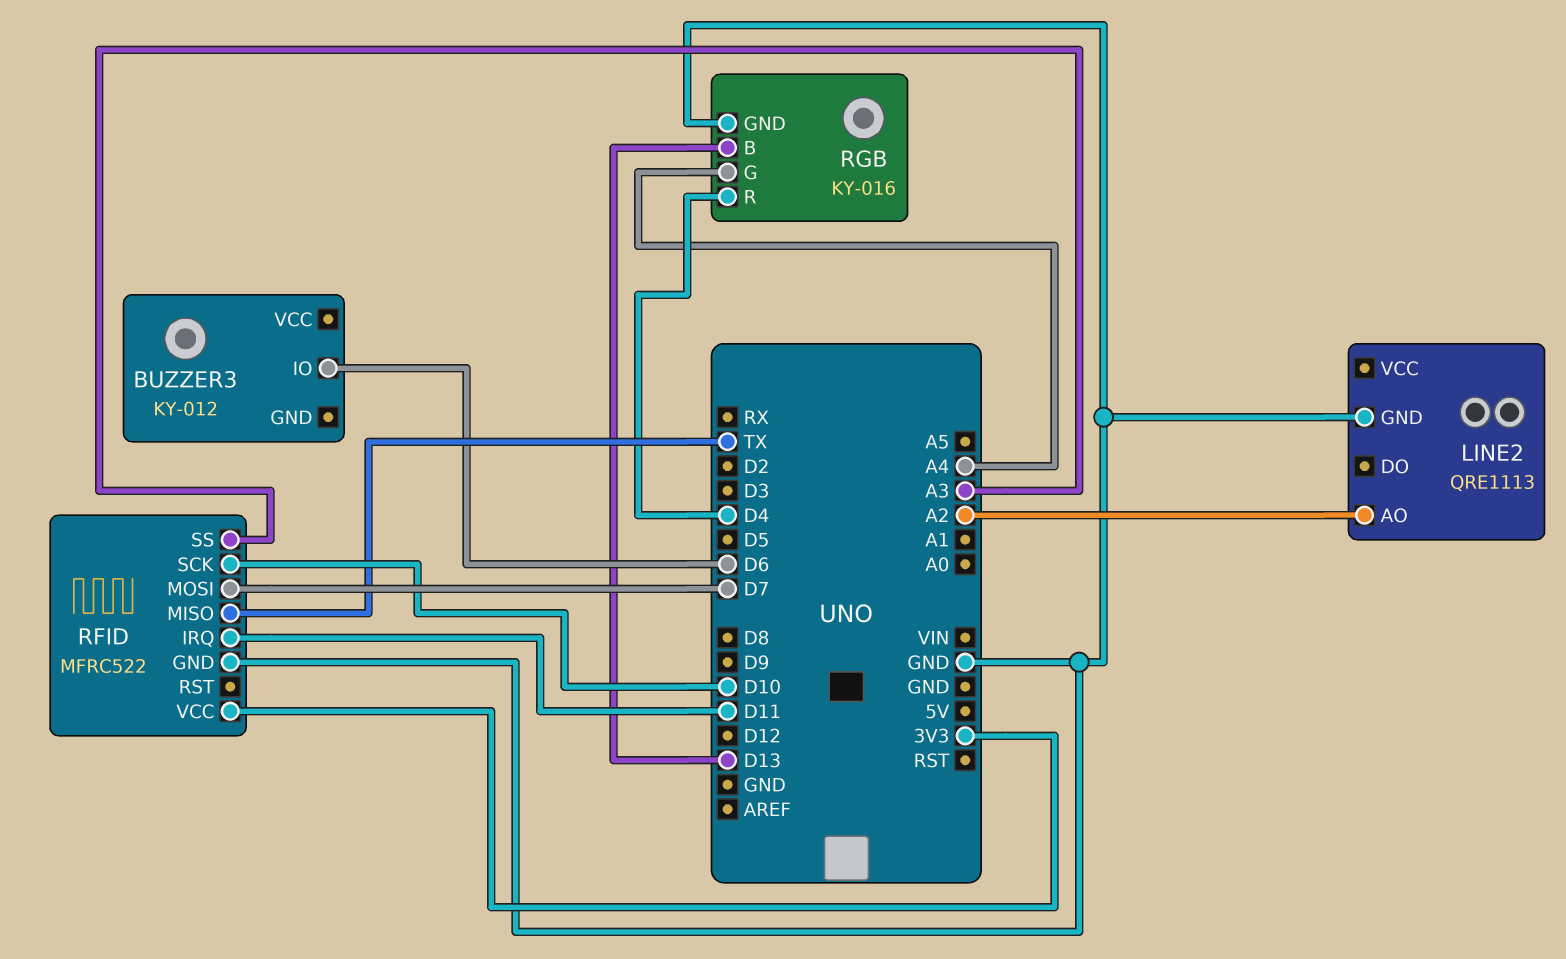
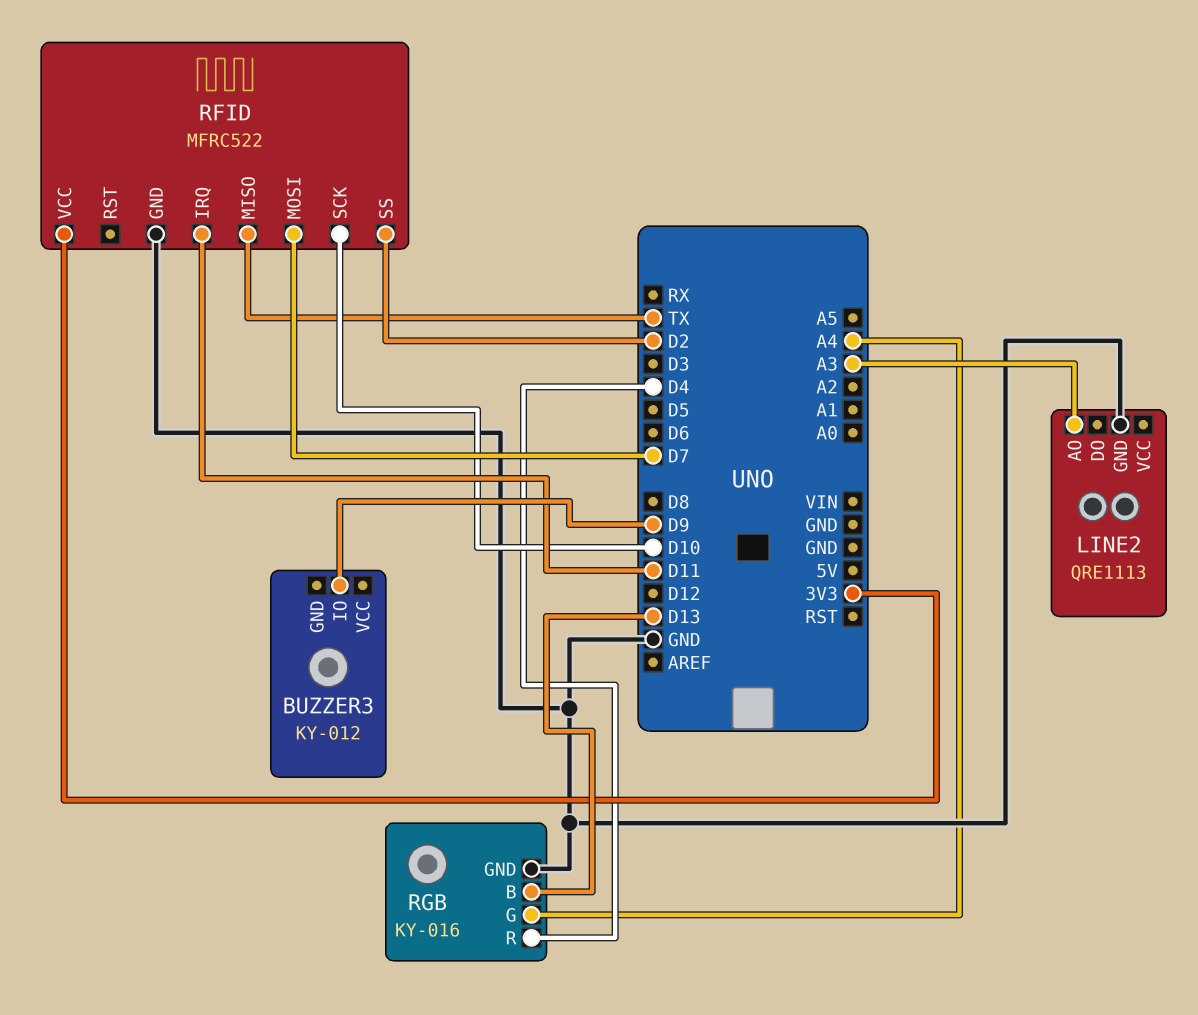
BUZZER3 pin IO: D6 -> D9
LINE2 pin AO: A2 -> A3
RFID pin SS: A3 -> D2

